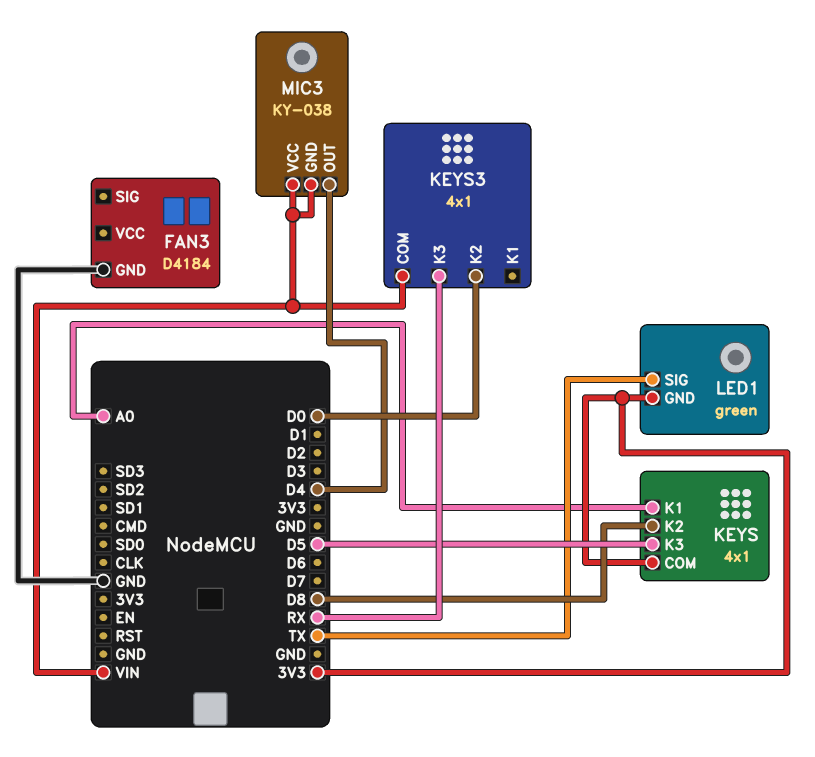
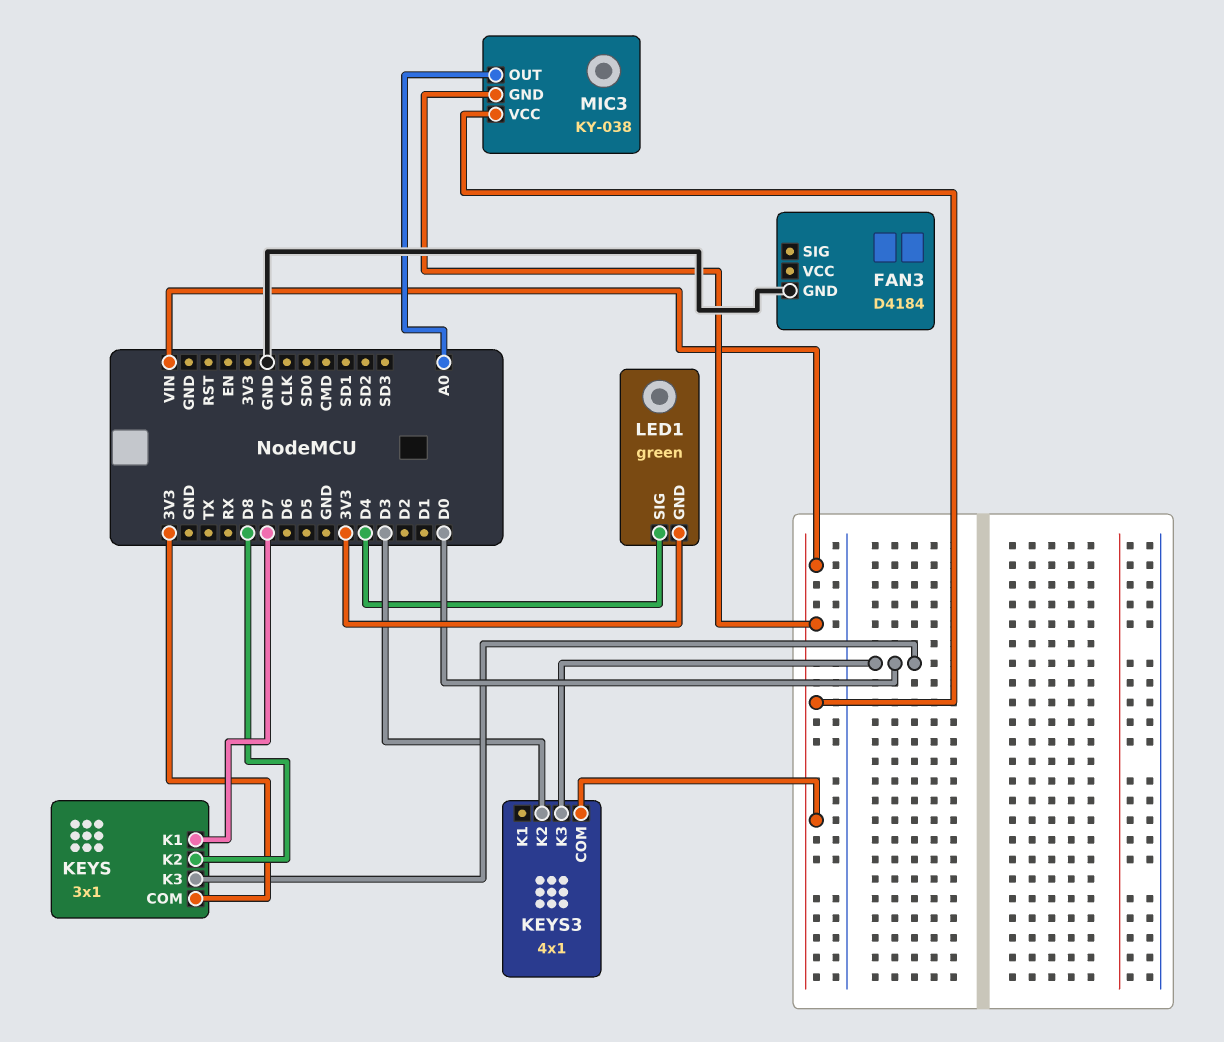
KEYS: 4x1 -> 3x1
KEYS pin K1: A0 -> D7
KEYS pin K3: D5 -> D0
KEYS3 pin K2: D0 -> D3
KEYS3 pin K3: RX -> D0
LED1 pin SIG: TX -> D4
MIC3 pin OUT: D4 -> A0

